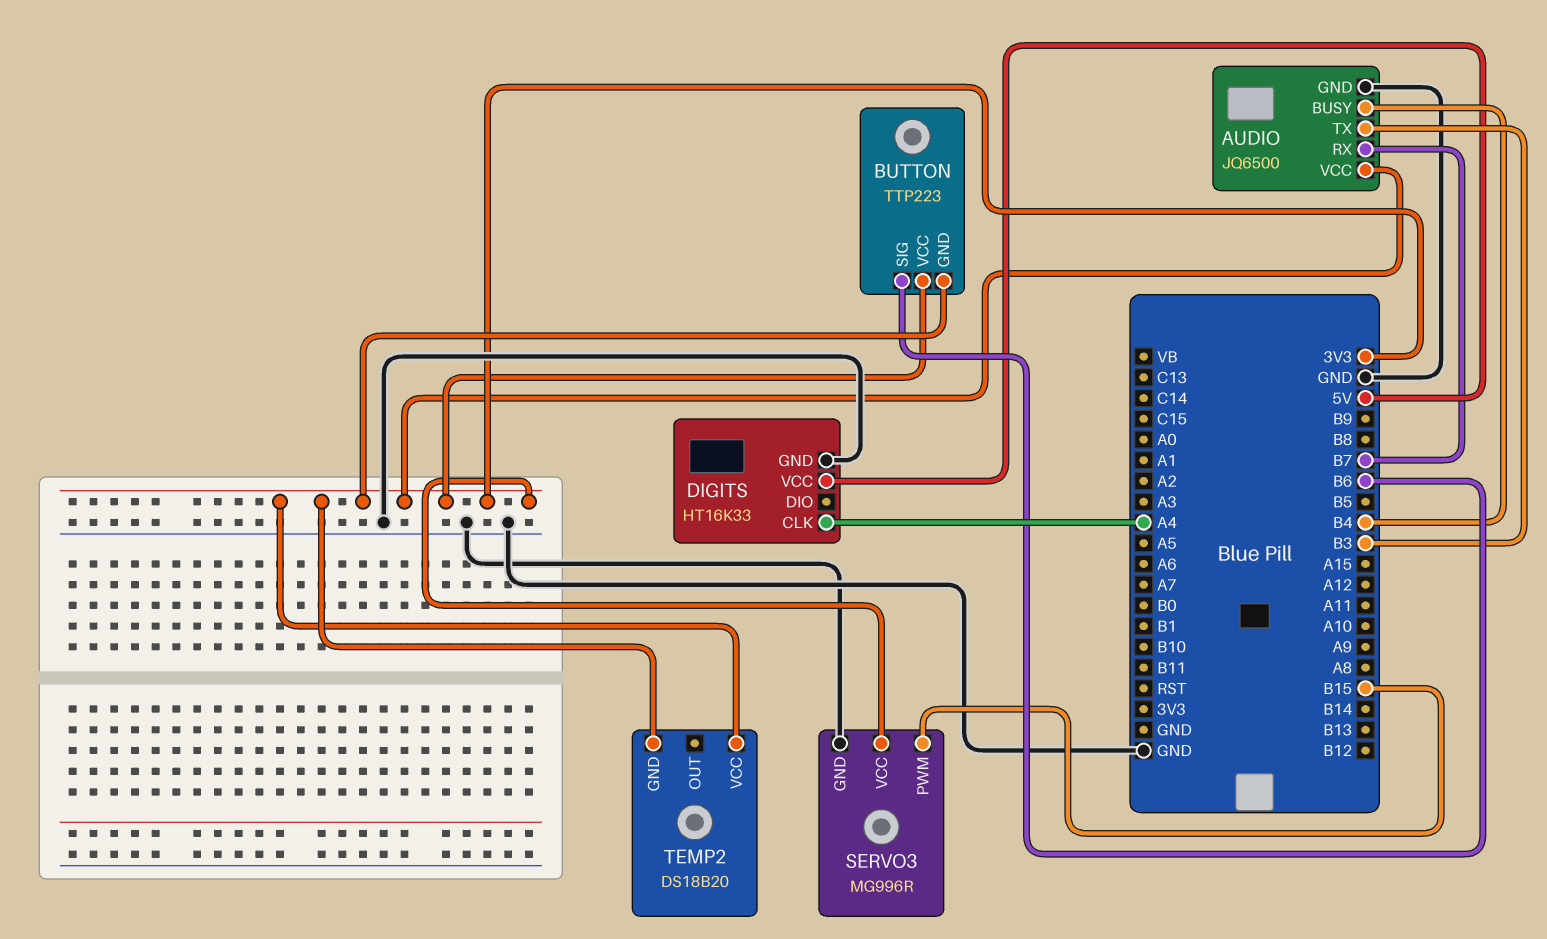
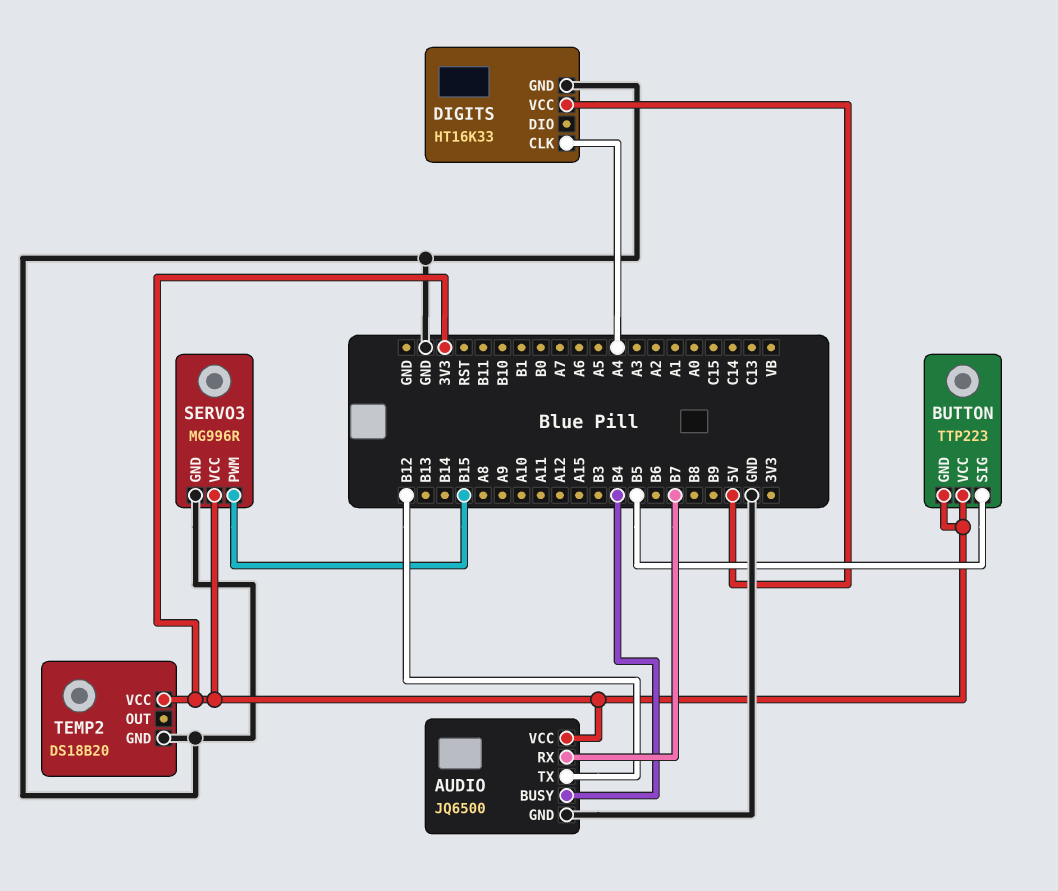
AUDIO pin TX: B3 -> B12
BUTTON pin SIG: B6 -> B5
TEMP2 pin GND: 3V3 -> GND

